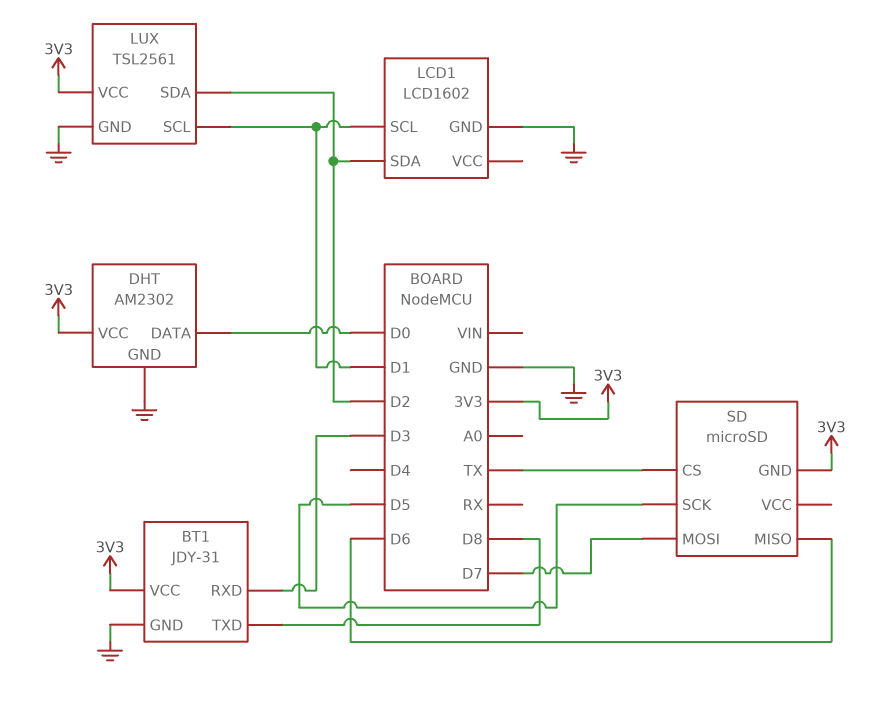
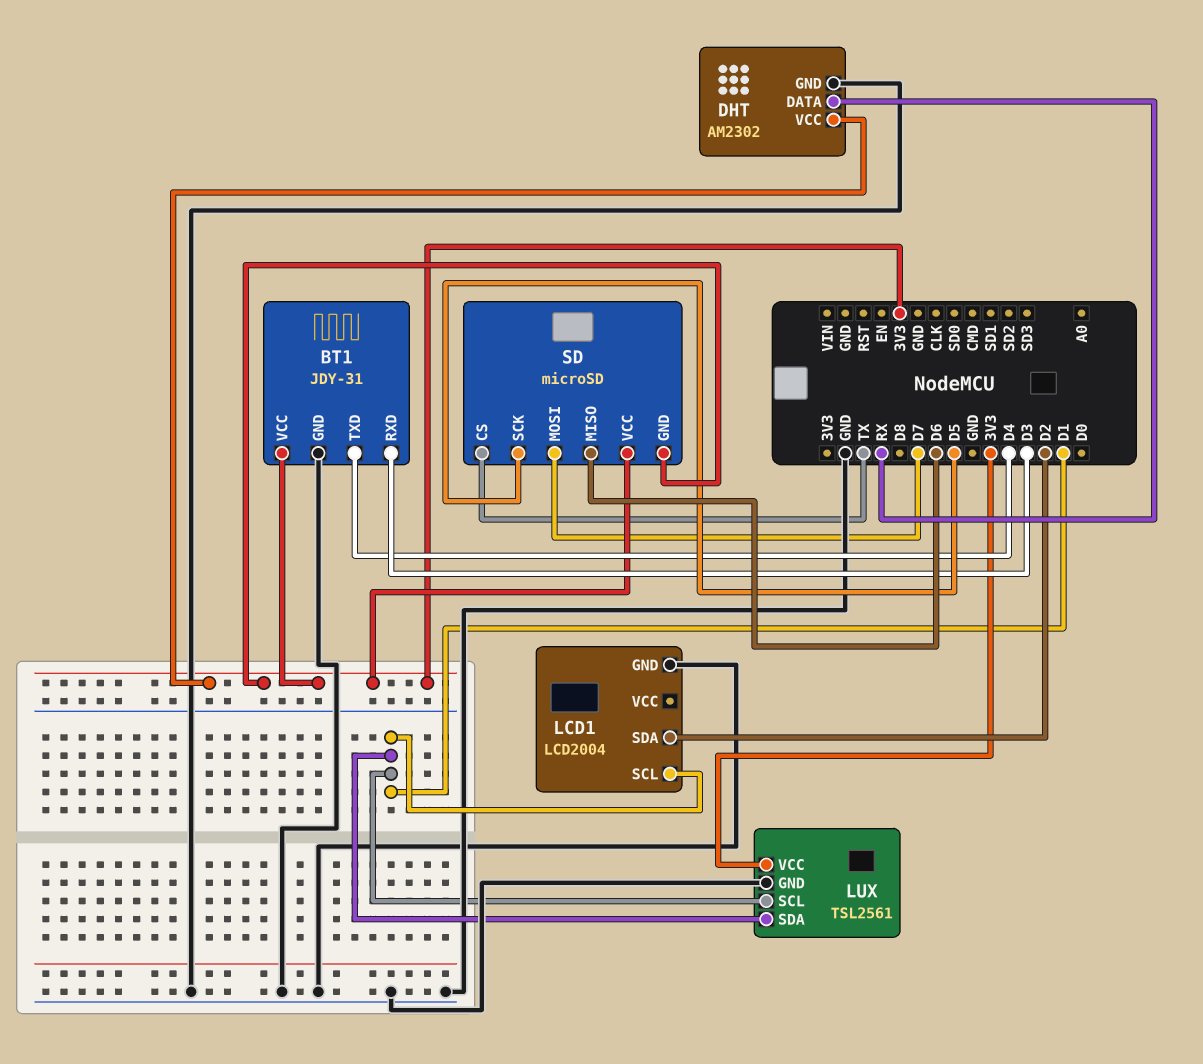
BT1 pin TXD: D8 -> D4
DHT pin DATA: D0 -> RX
LCD1: LCD1602 -> LCD2004
LUX pin SDA: D2 -> D1
SD pin VCC: none -> 3V3

